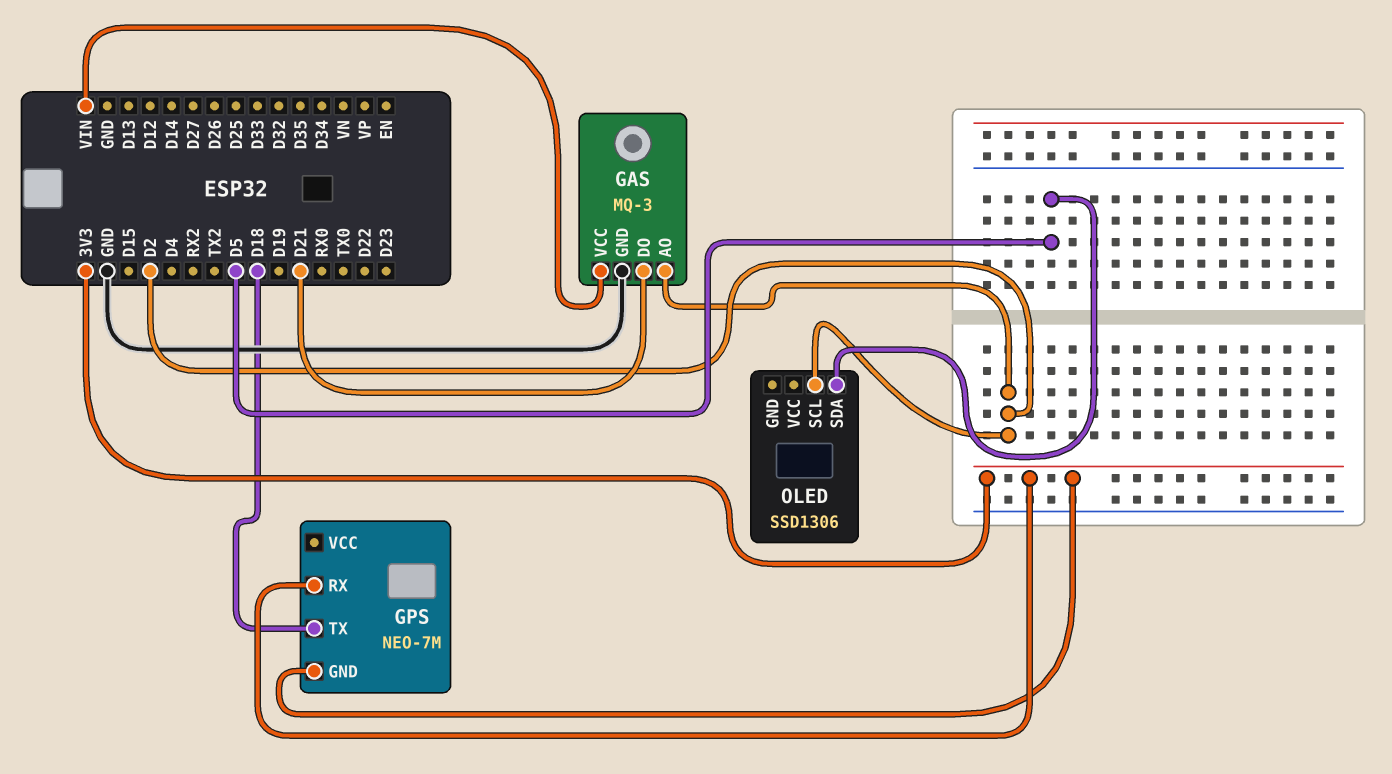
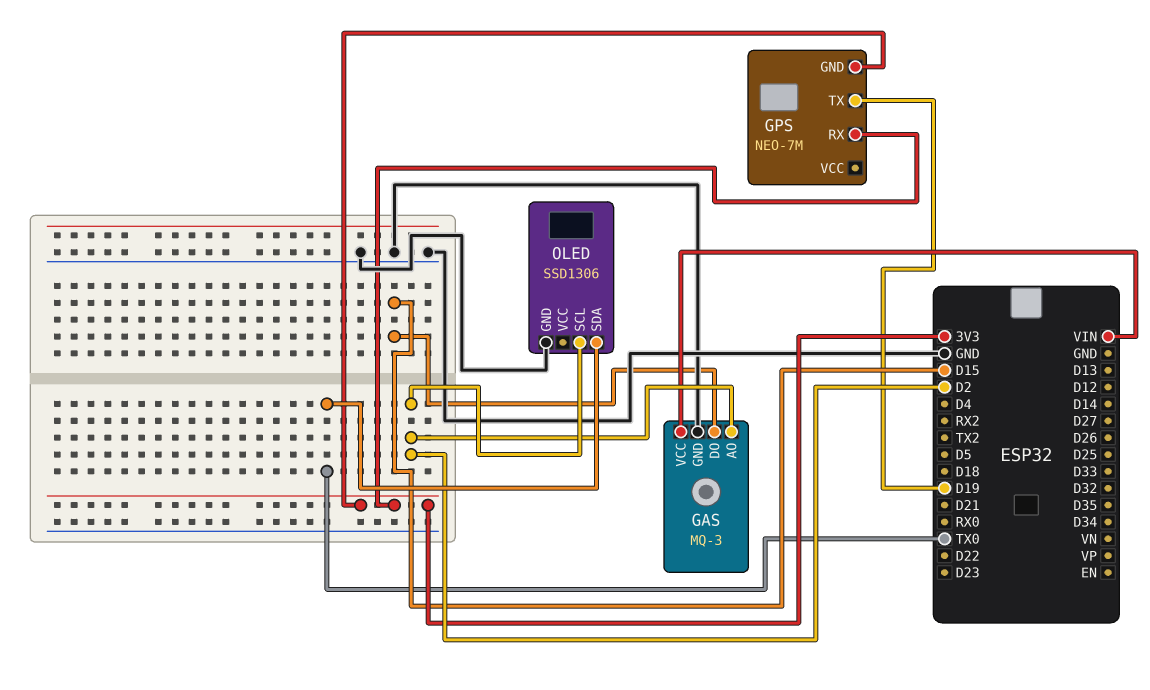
GAS pin DO: D21 -> D15
GPS pin TX: D18 -> D19
OLED pin GND: none -> GND
OLED pin SDA: D5 -> TX0

